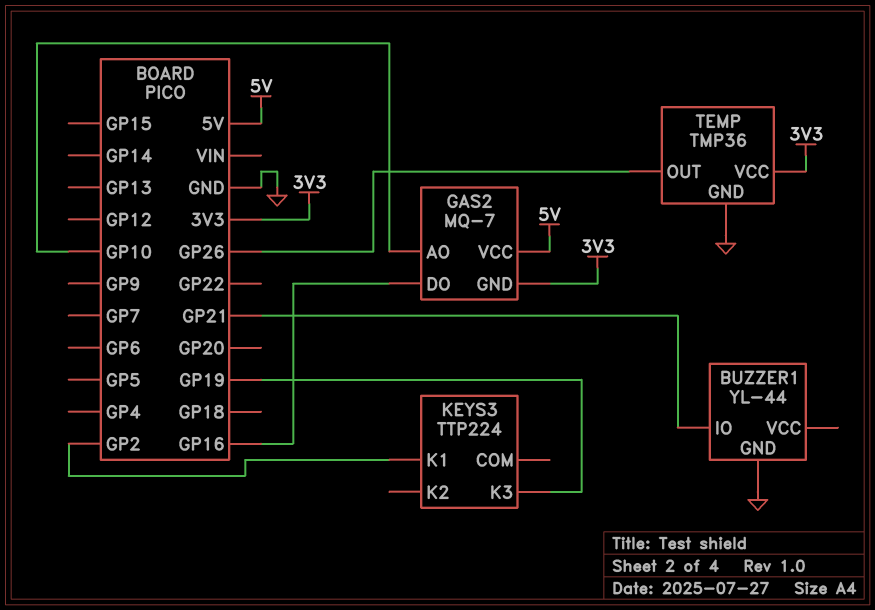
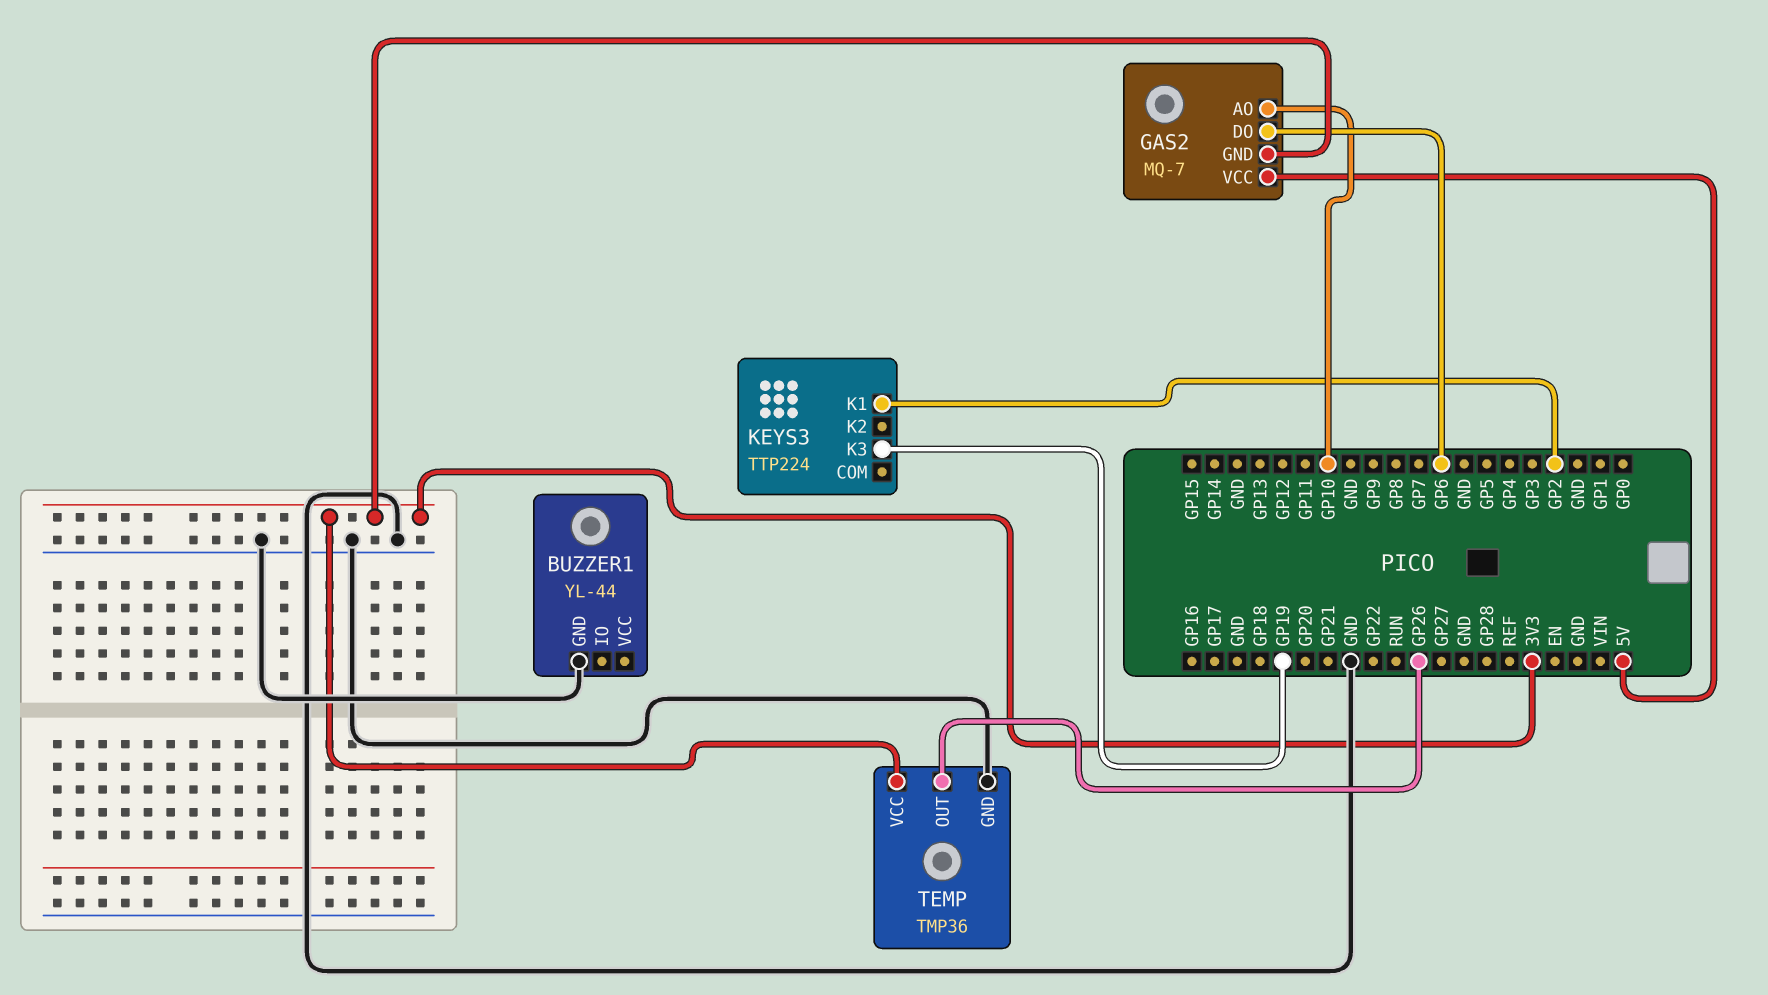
BUZZER1 pin IO: GP21 -> none
GAS2 pin DO: GP16 -> GP6

